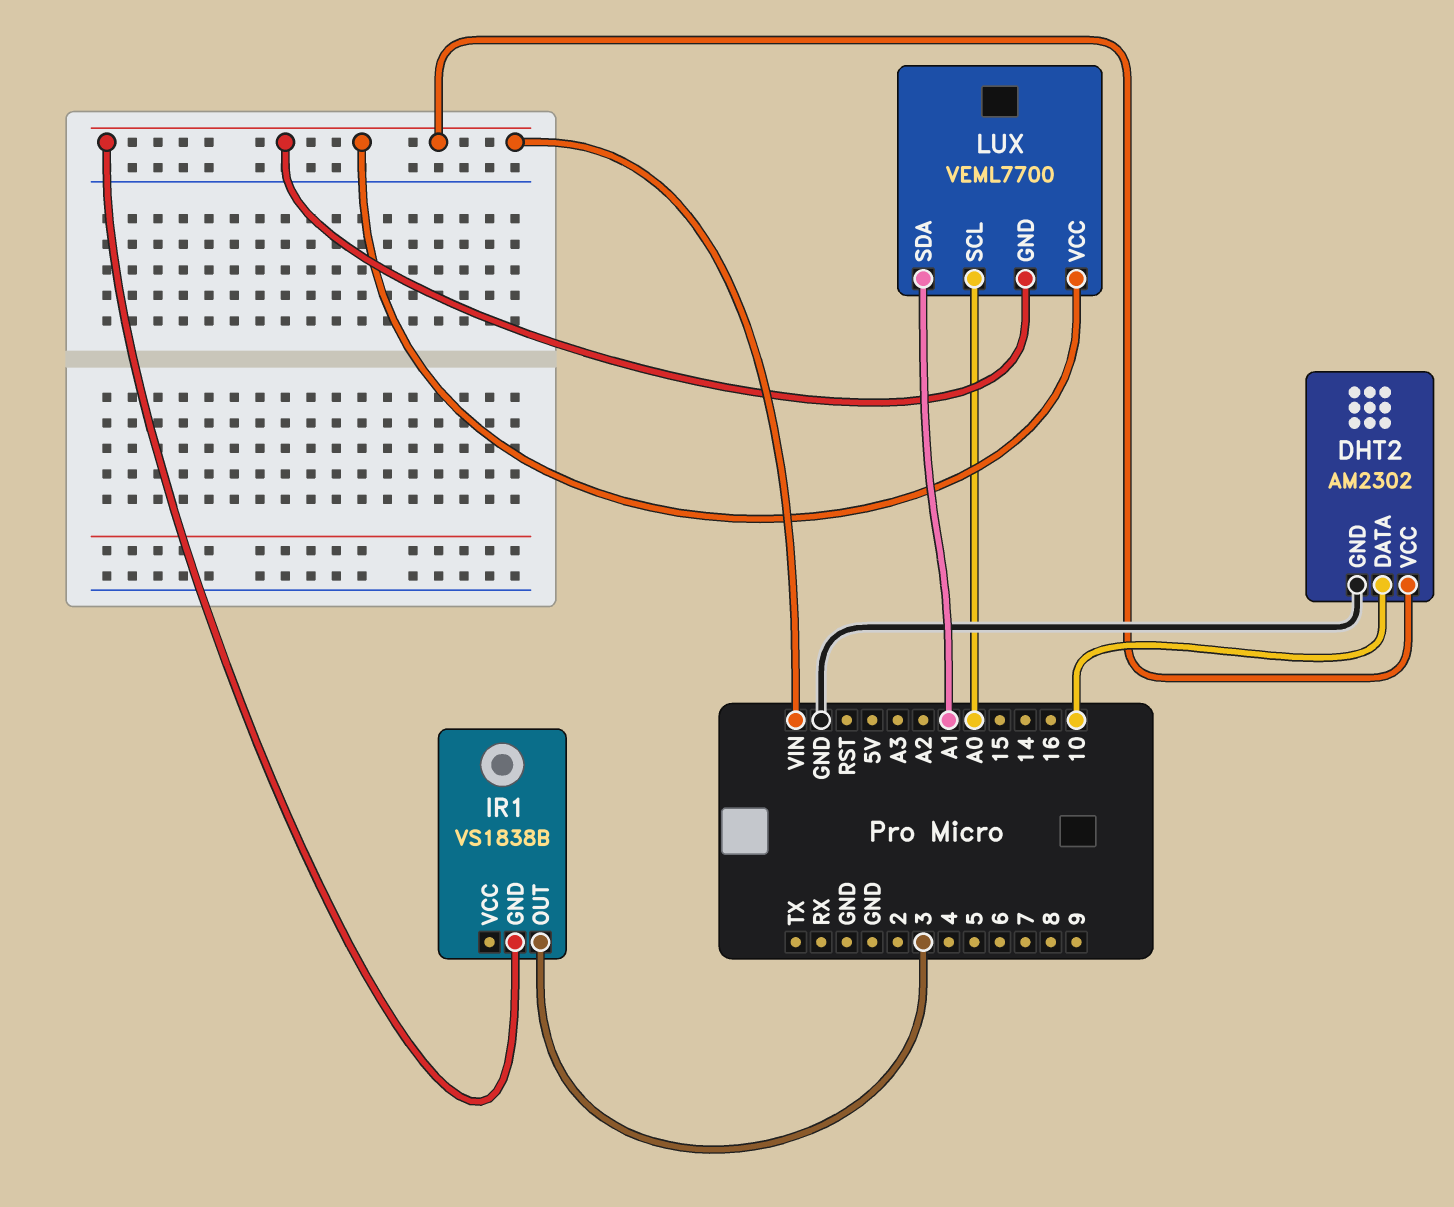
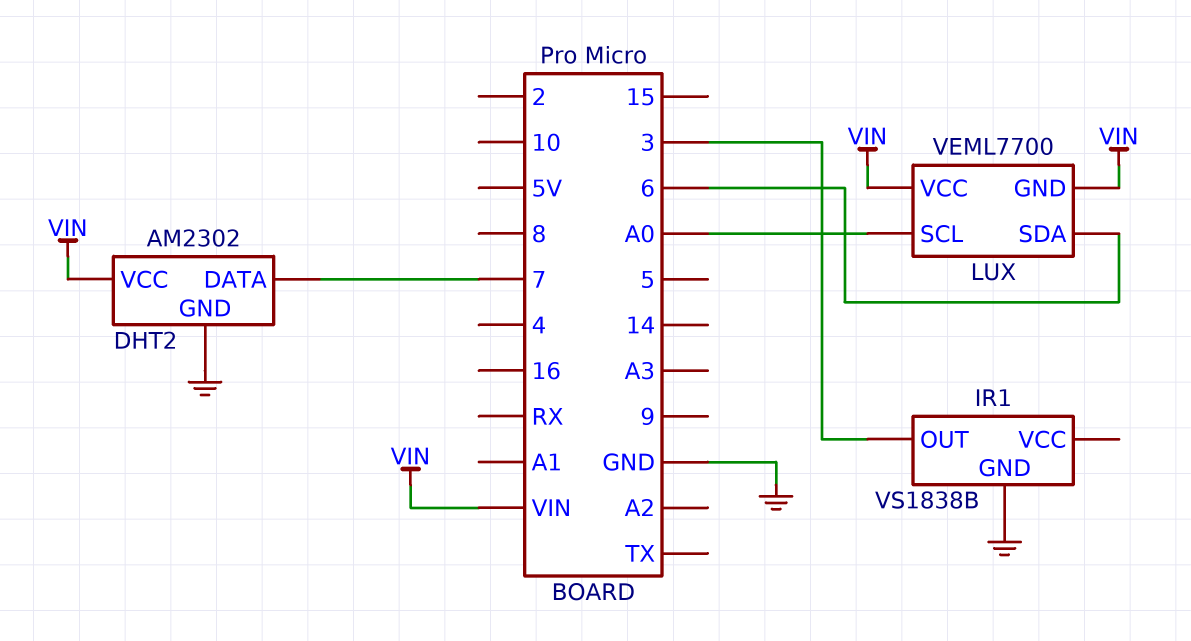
DHT2 pin DATA: 10 -> 7
IR1 pin GND: VIN -> GND
LUX pin SDA: A1 -> 6

